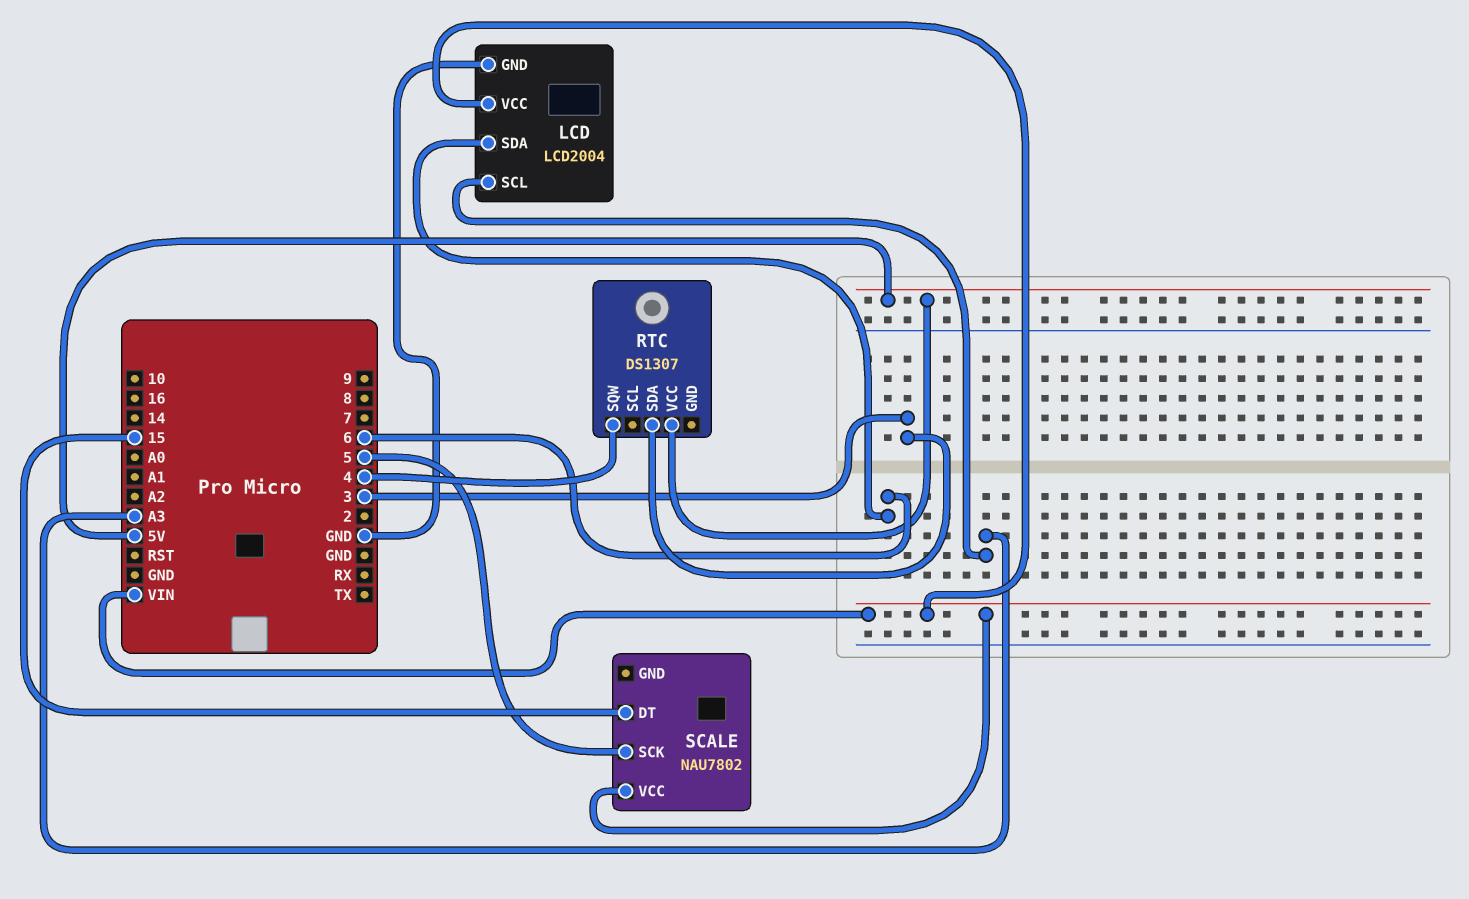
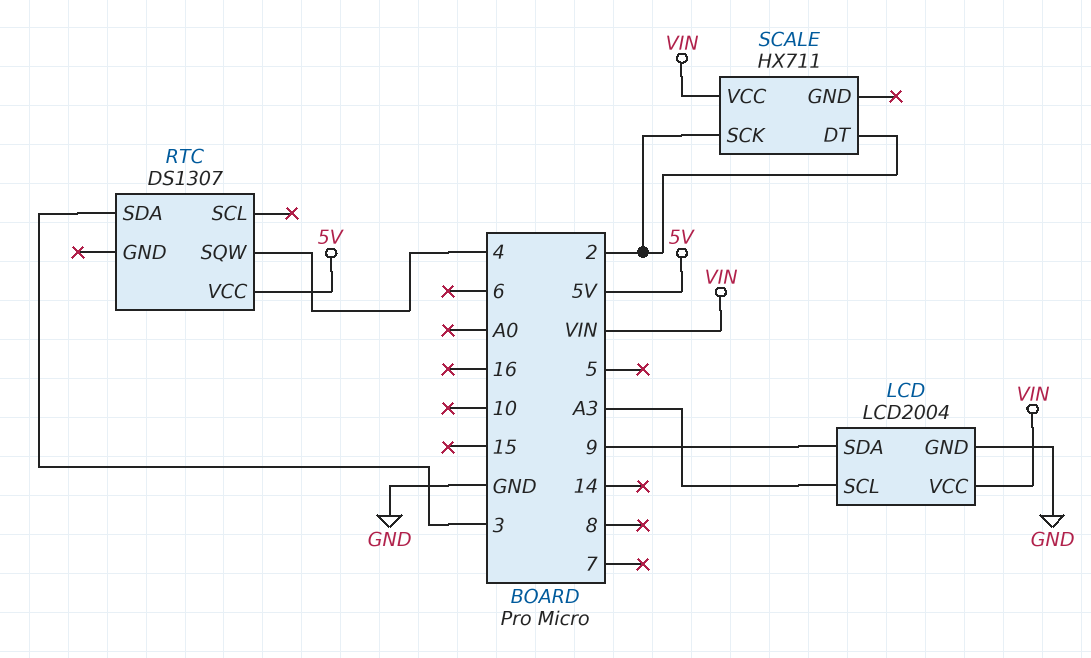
LCD pin SDA: 6 -> 9
SCALE: NAU7802 -> HX711
SCALE pin DT: 15 -> 2
SCALE pin SCK: 5 -> 2

